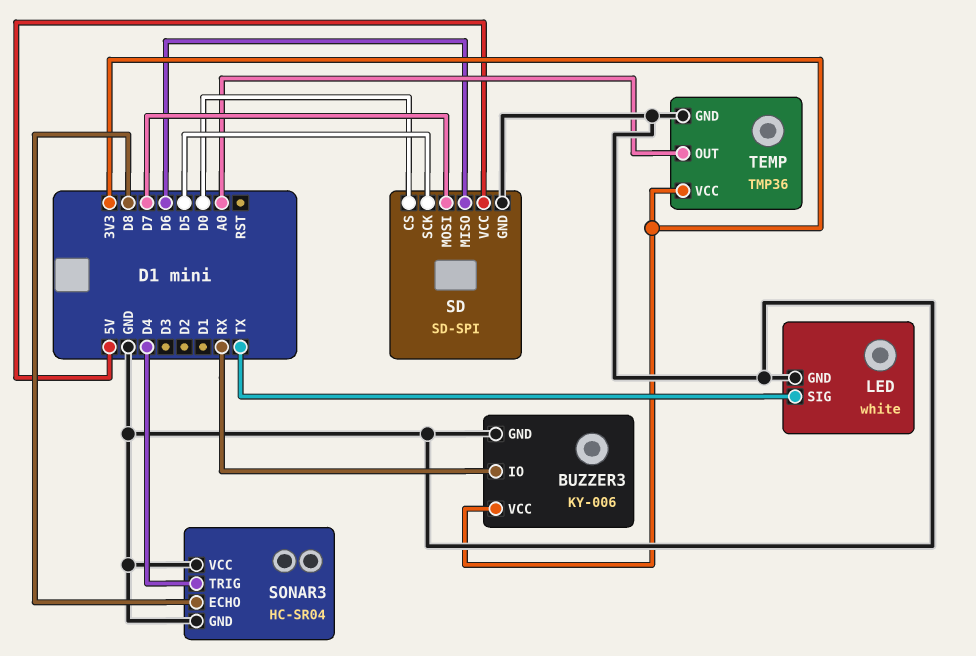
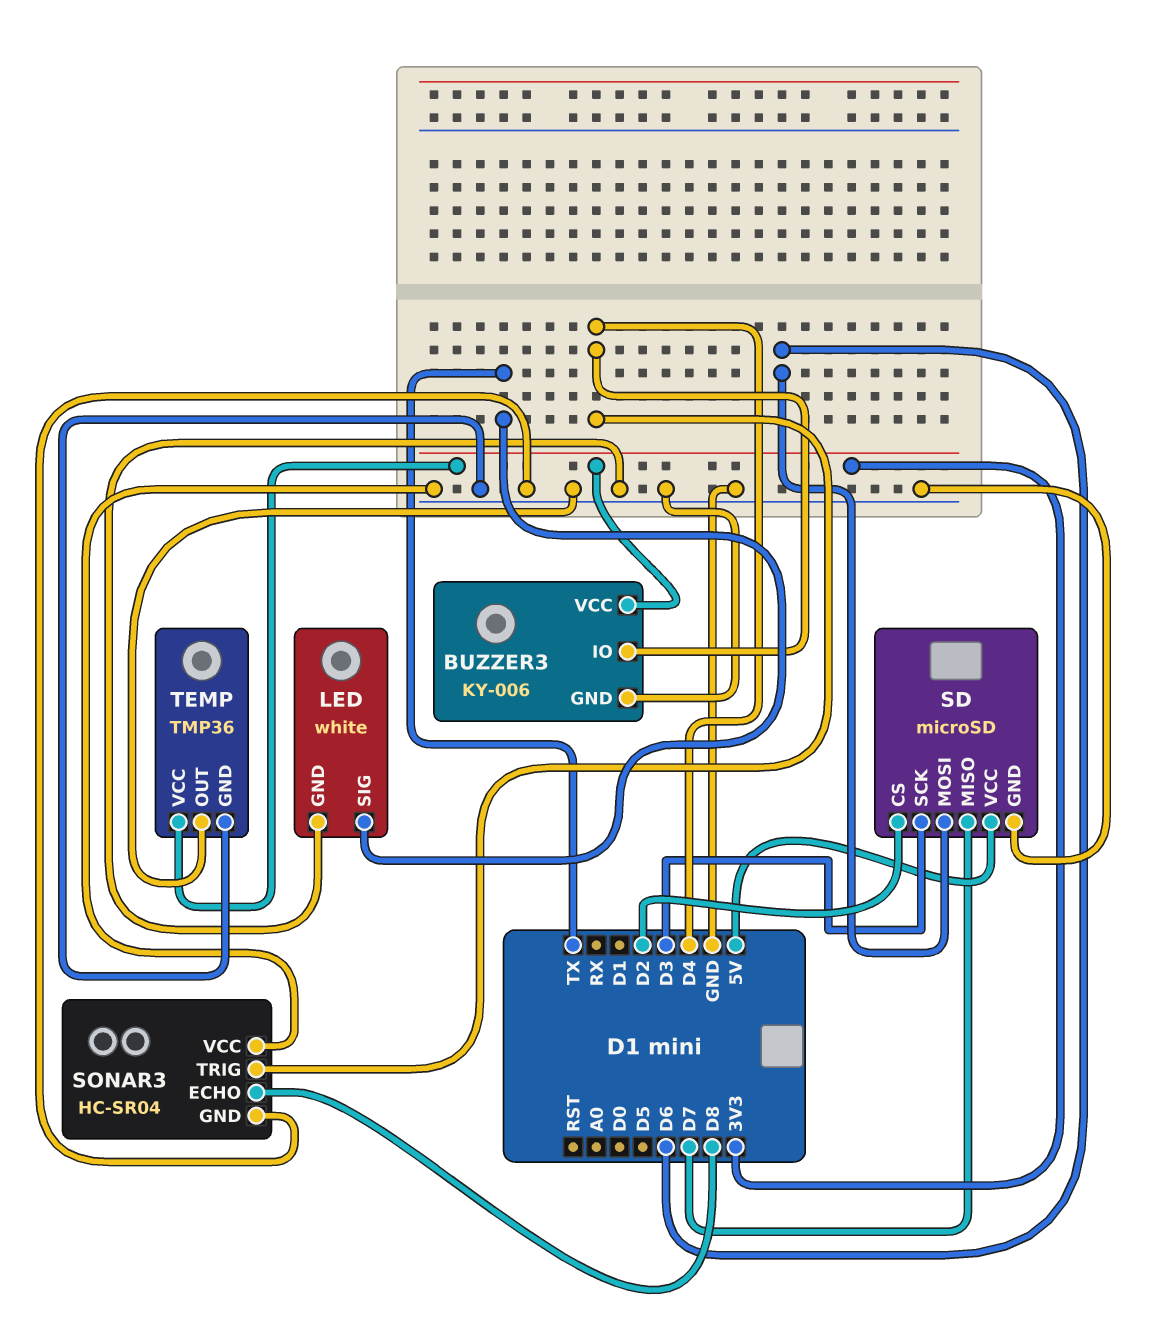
BUZZER3 pin IO: RX -> D4
SD: SD-SPI -> microSD
SD pin CS: D0 -> D2
SD pin MISO: D6 -> D7
SD pin MOSI: D7 -> D6
SD pin SCK: D5 -> D3
TEMP pin OUT: A0 -> GND

